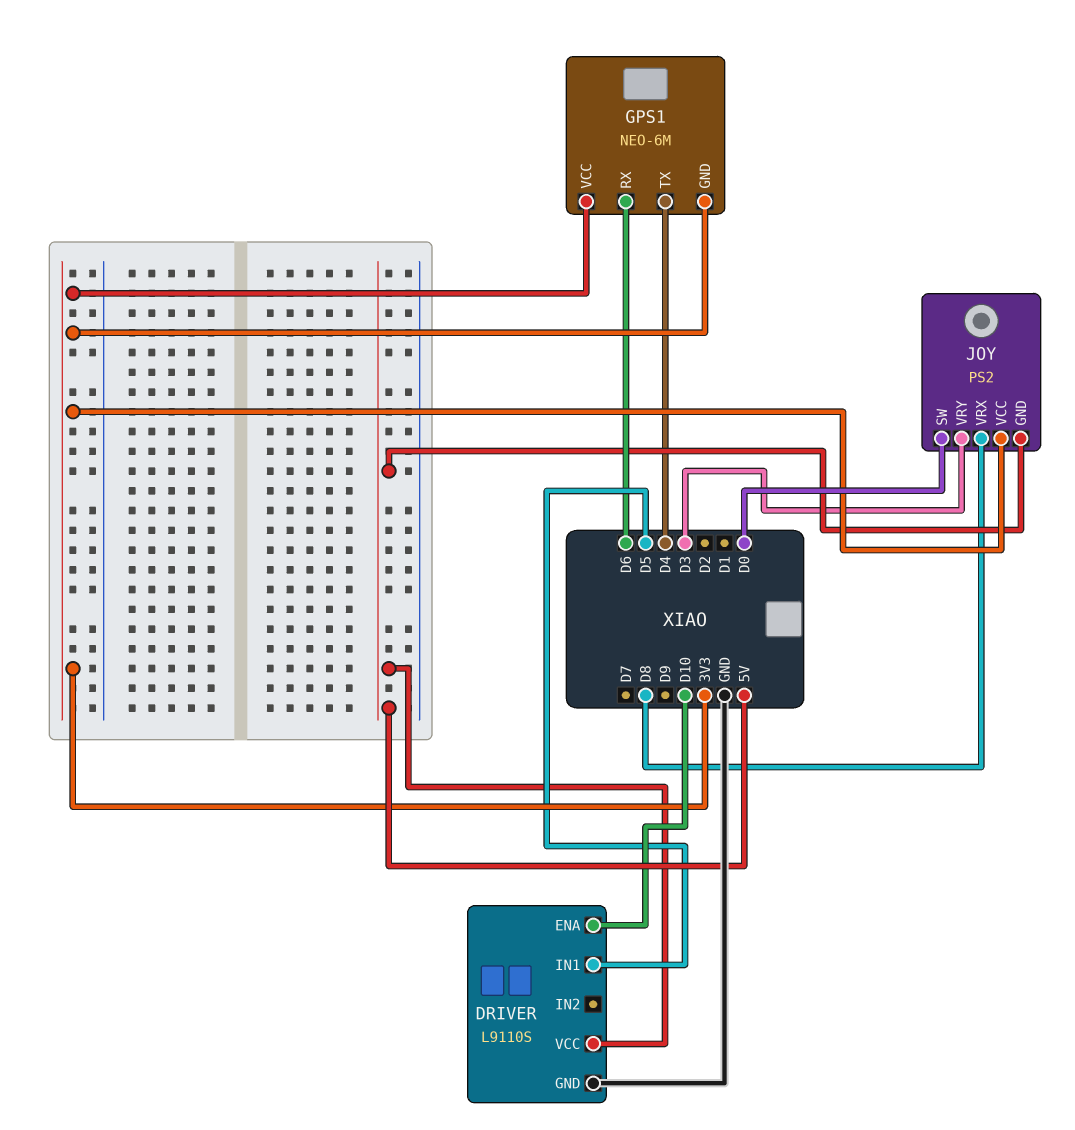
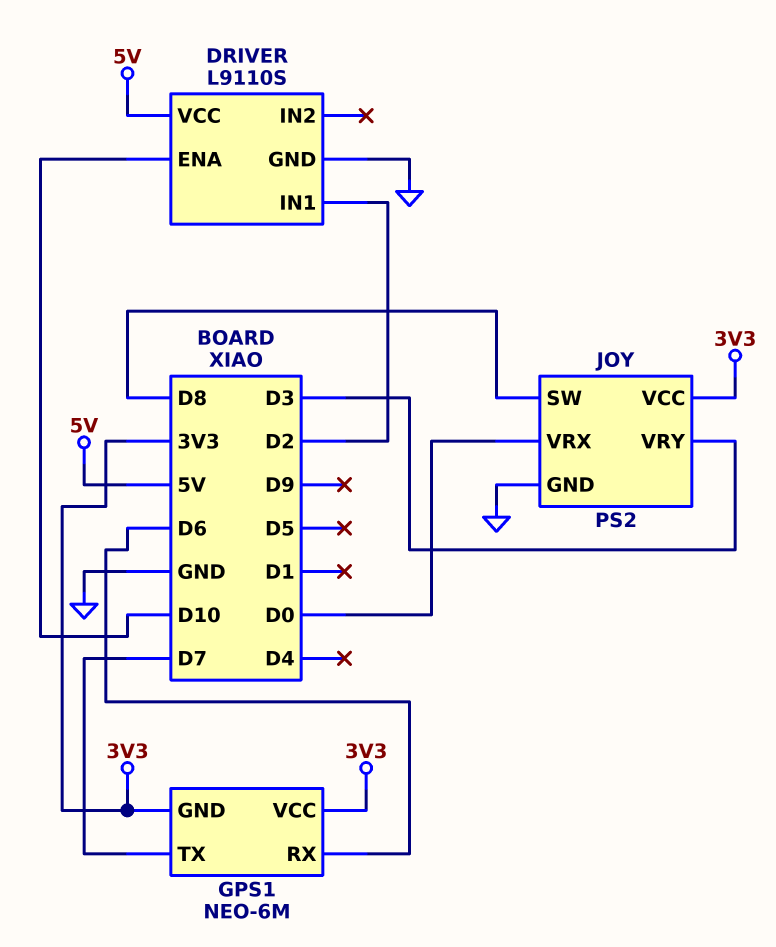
DRIVER pin IN1: D5 -> D2
GPS1 pin TX: D4 -> D7
JOY pin GND: 5V -> GND
JOY pin SW: D0 -> D8
JOY pin VRX: D8 -> D0

